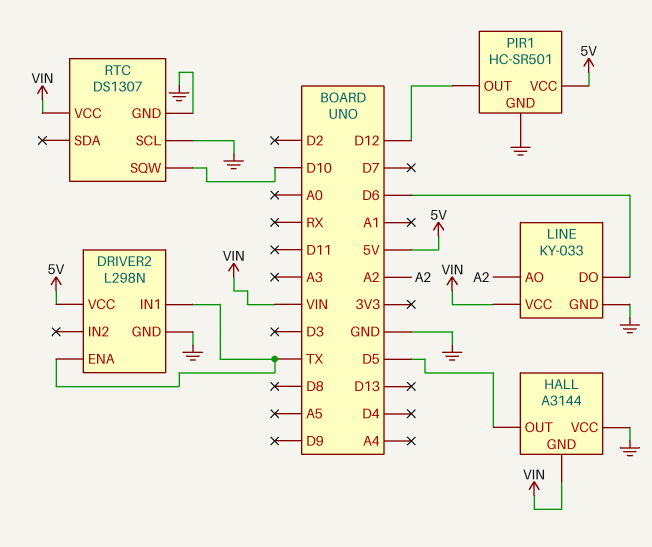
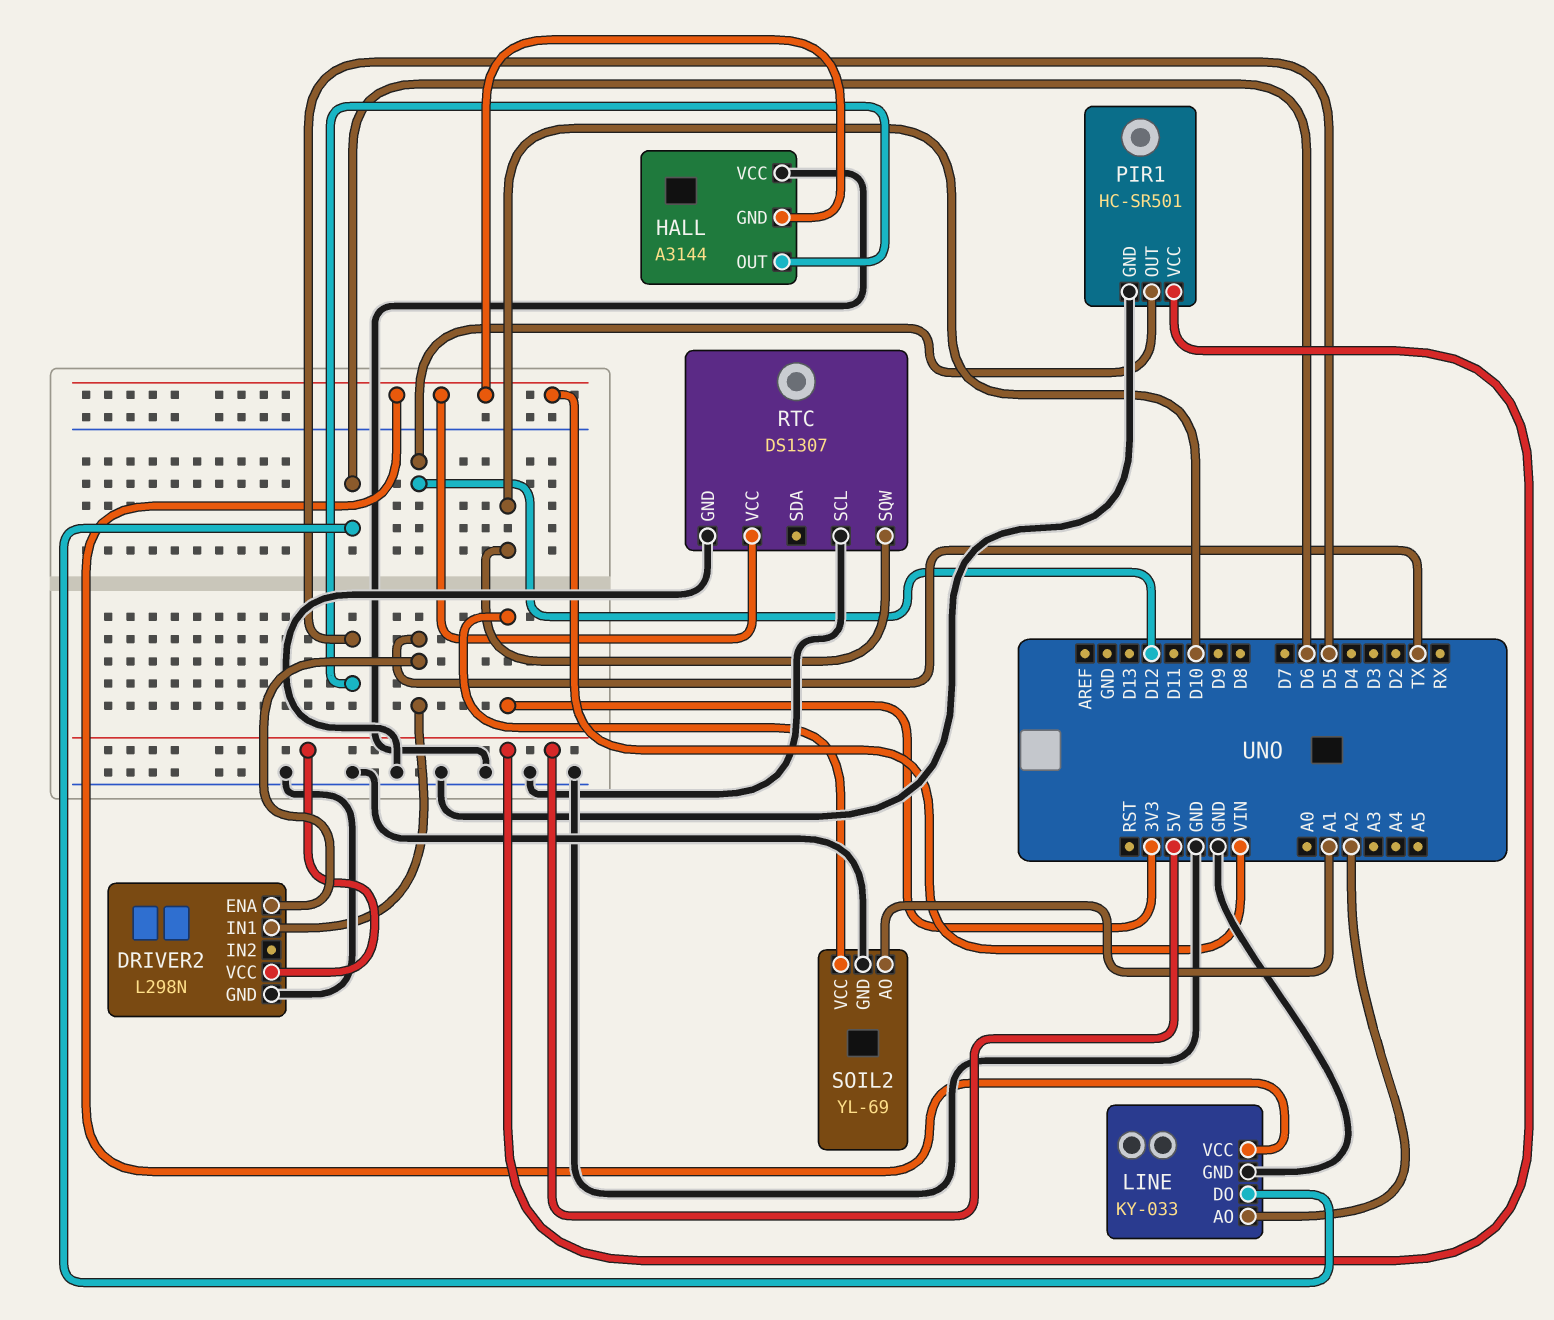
SOIL2: none -> YL-69
SOIL2 pin AO: none -> A1
SOIL2 pin GND: none -> GND
SOIL2 pin VCC: none -> 3V3

